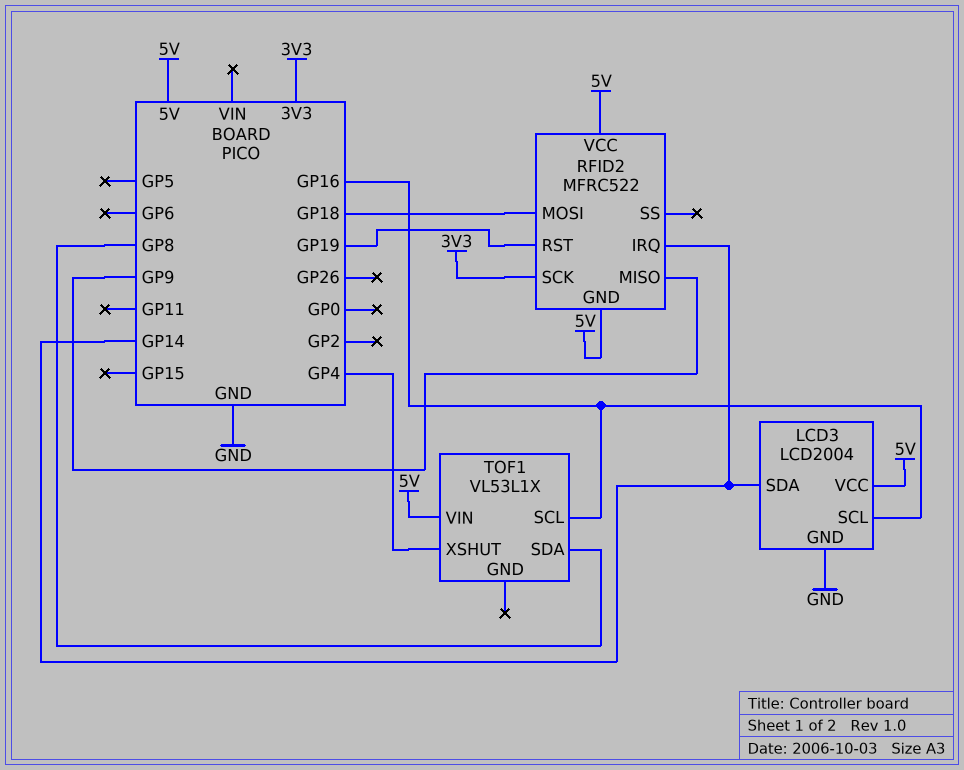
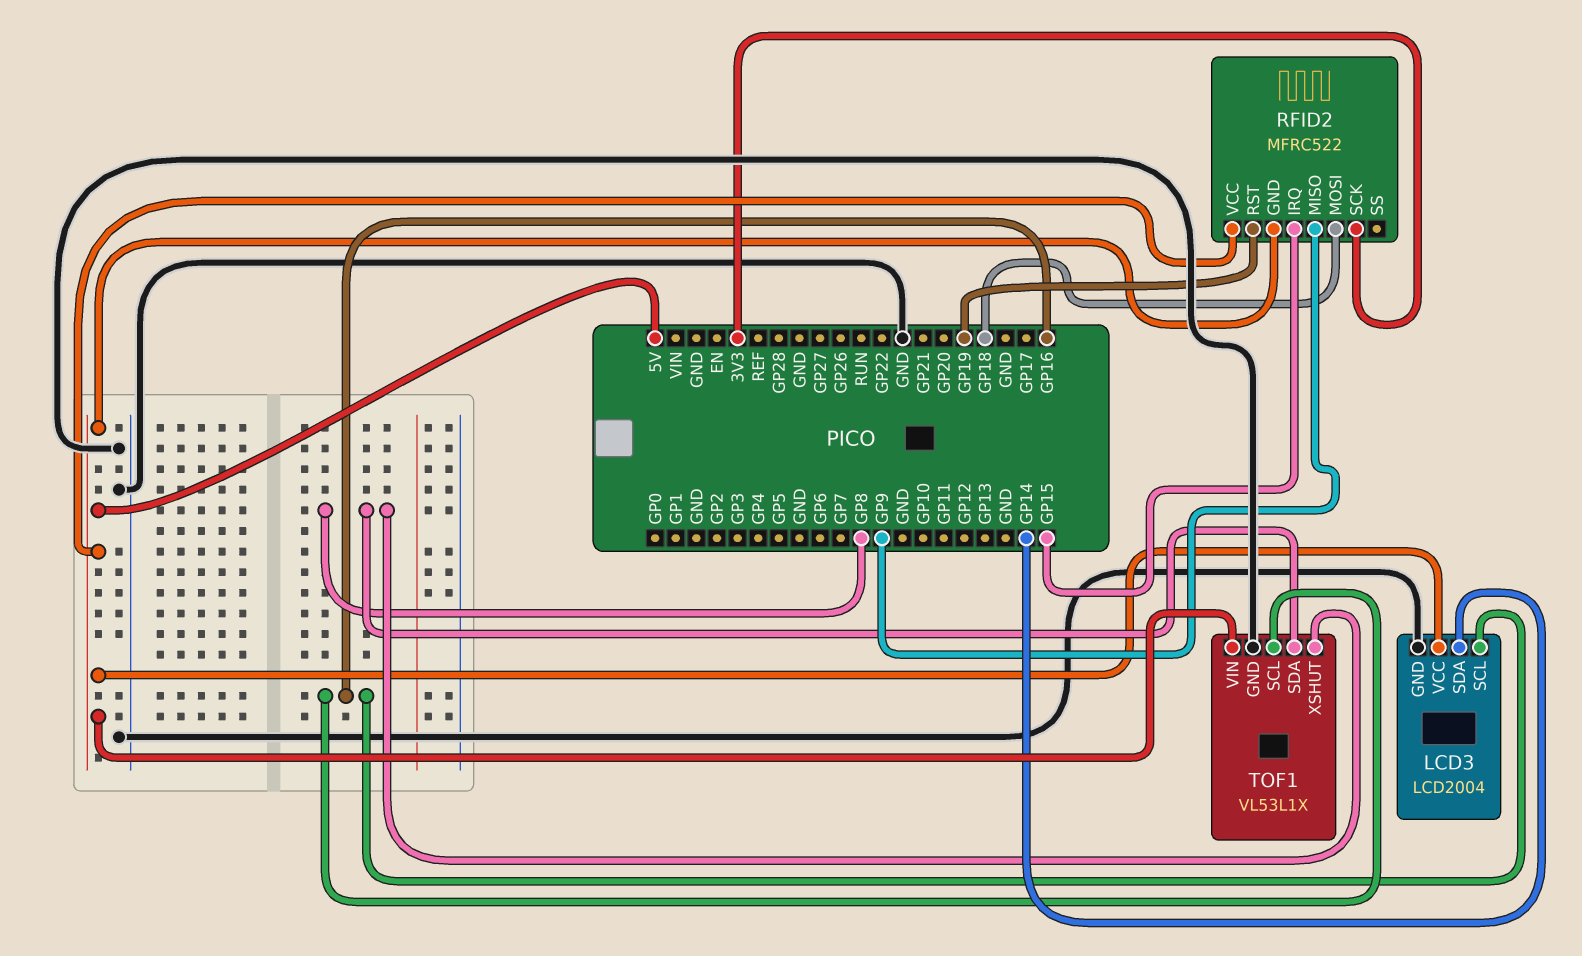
RFID2 pin IRQ: GP14 -> GP15
TOF1 pin GND: none -> GND
TOF1 pin XSHUT: GP4 -> GP8

